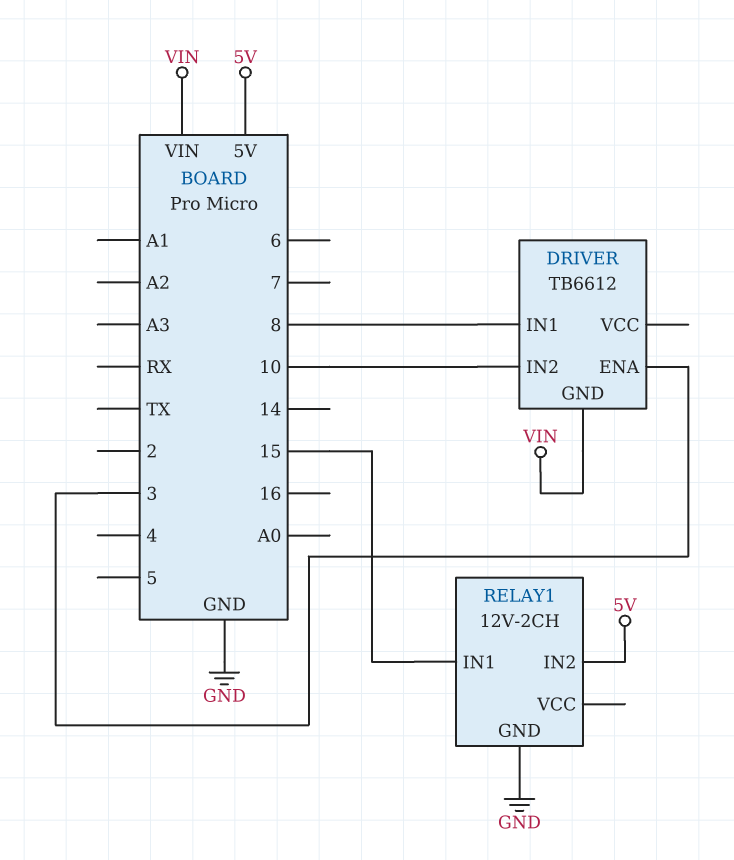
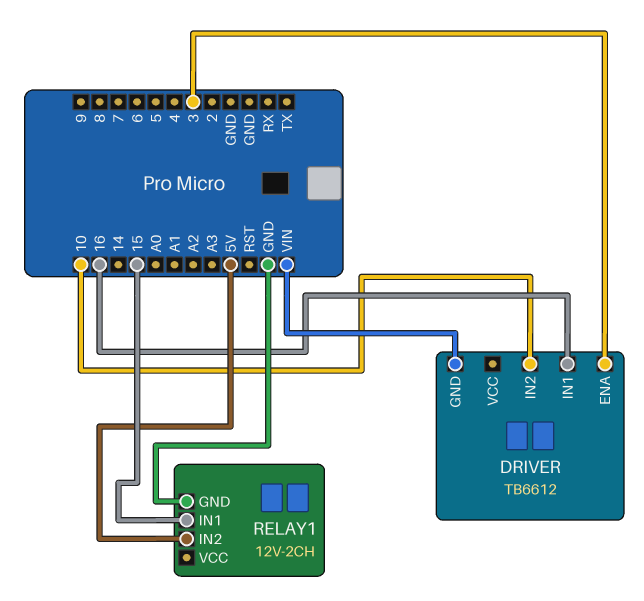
DRIVER pin IN1: 8 -> 16

